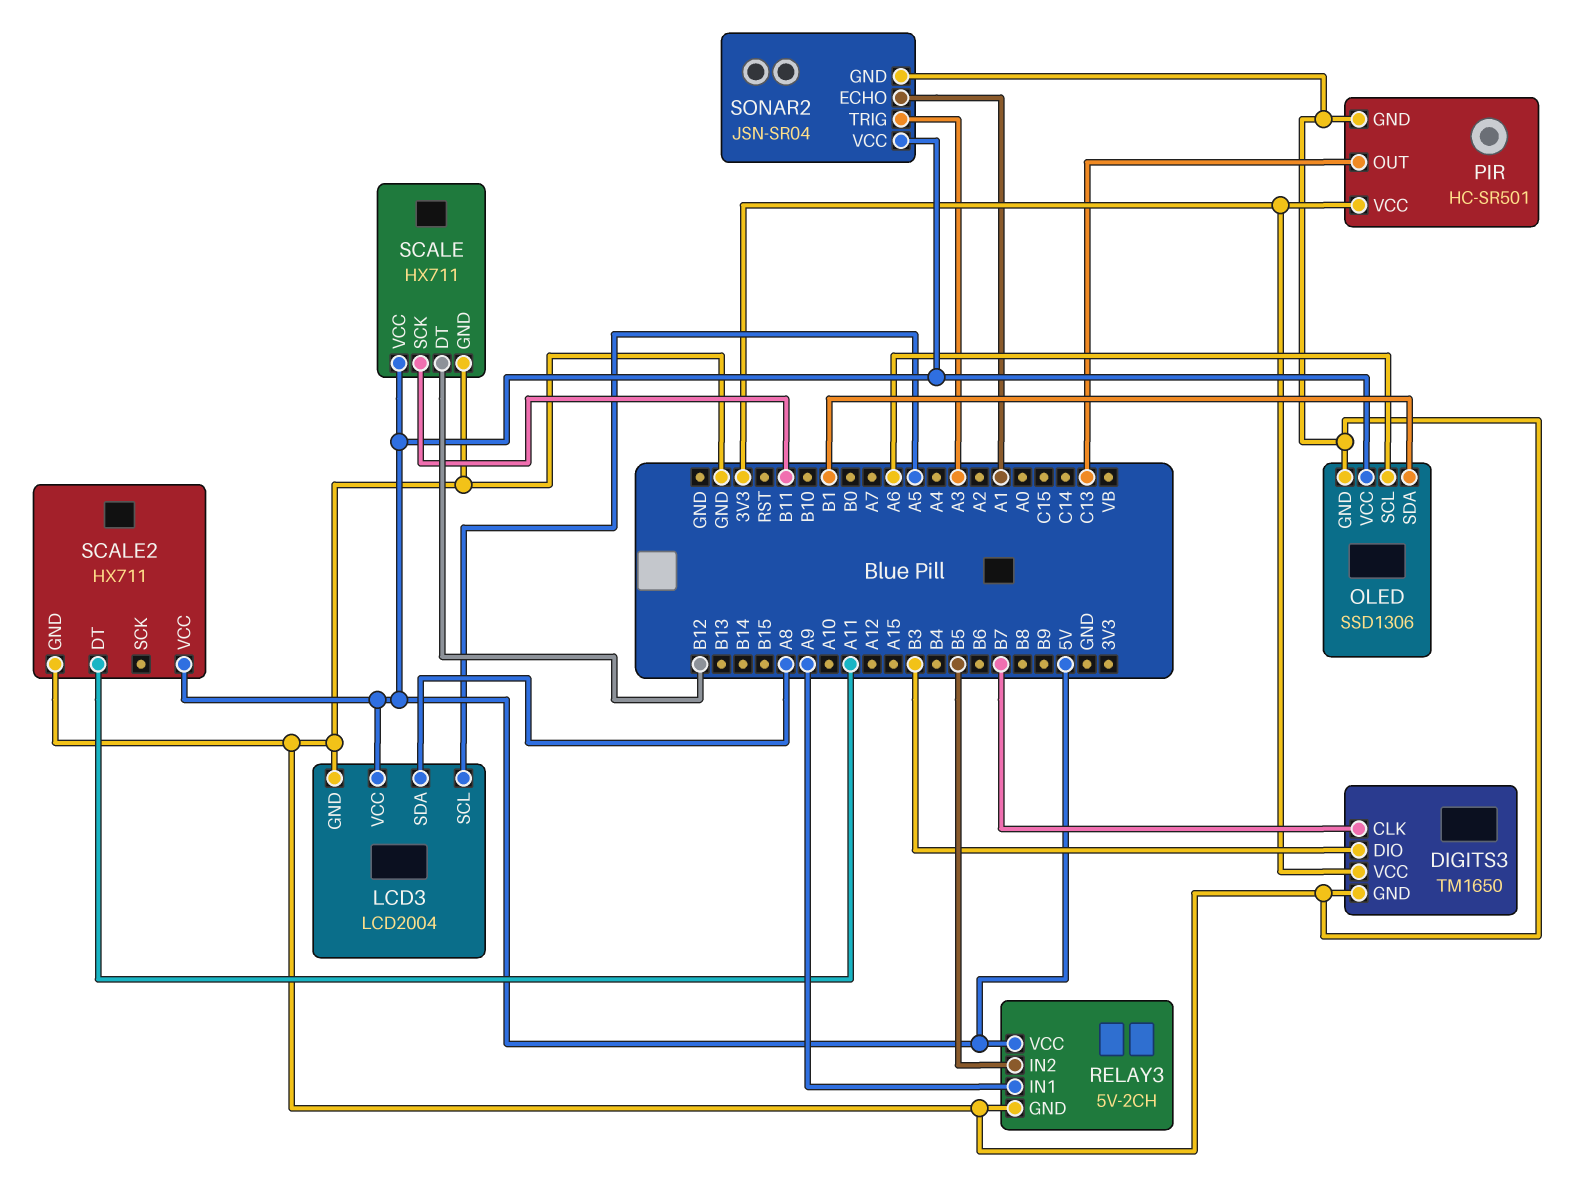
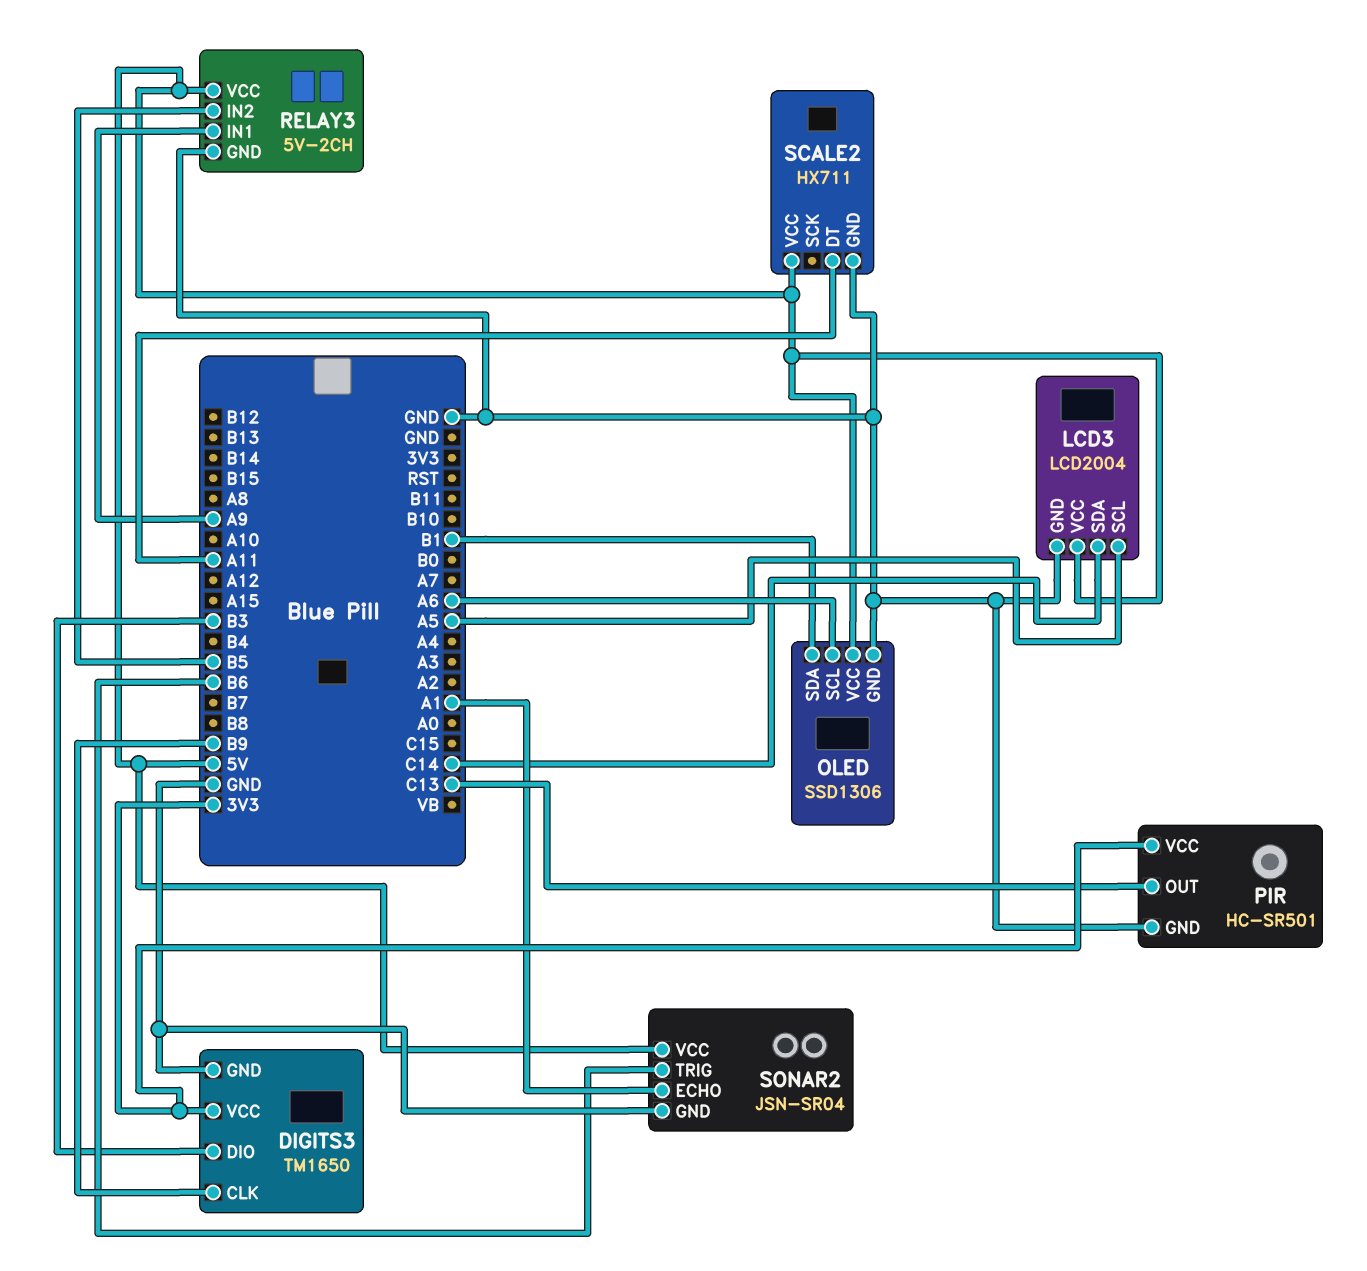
DIGITS3 pin CLK: B7 -> B9
LCD3 pin SDA: A8 -> C14
SCALE: HX711 -> none
SCALE pin DT: B12 -> none
SCALE pin GND: GND -> none
SCALE pin SCK: B11 -> none
SCALE pin VCC: 5V -> none
SONAR2 pin TRIG: A3 -> B6

